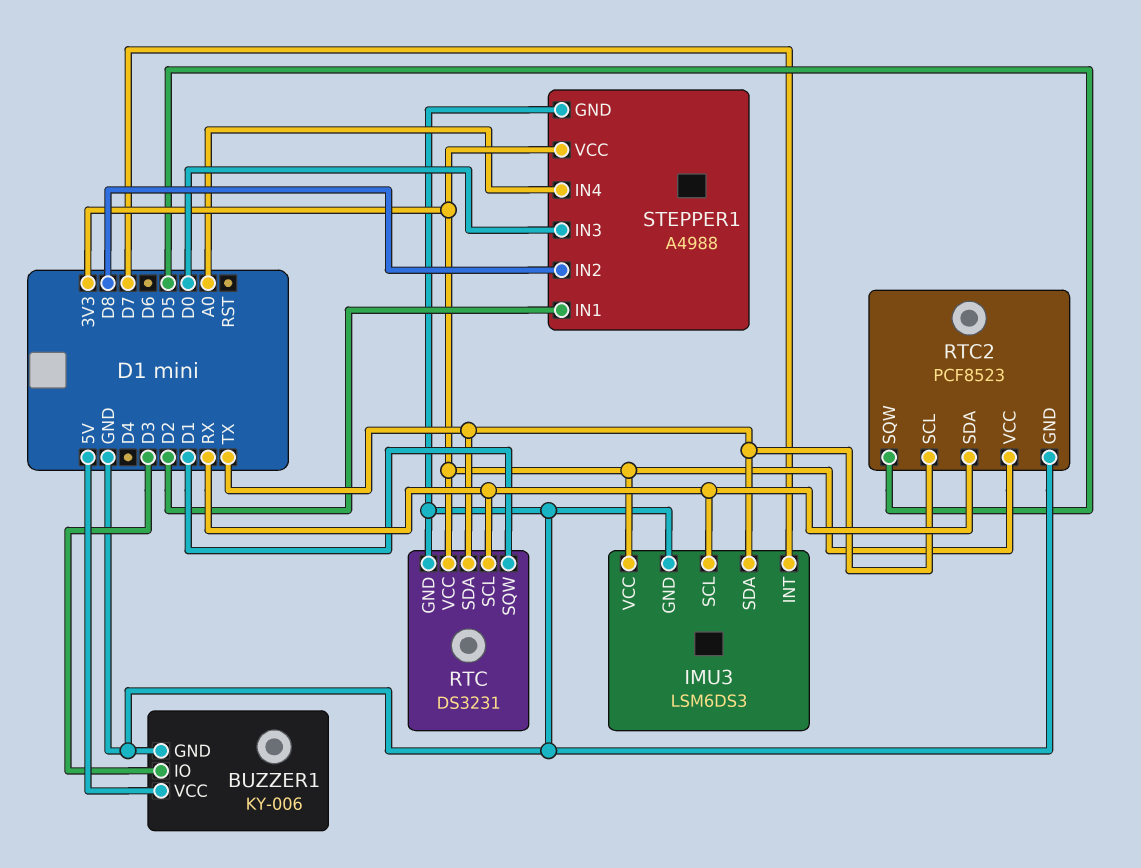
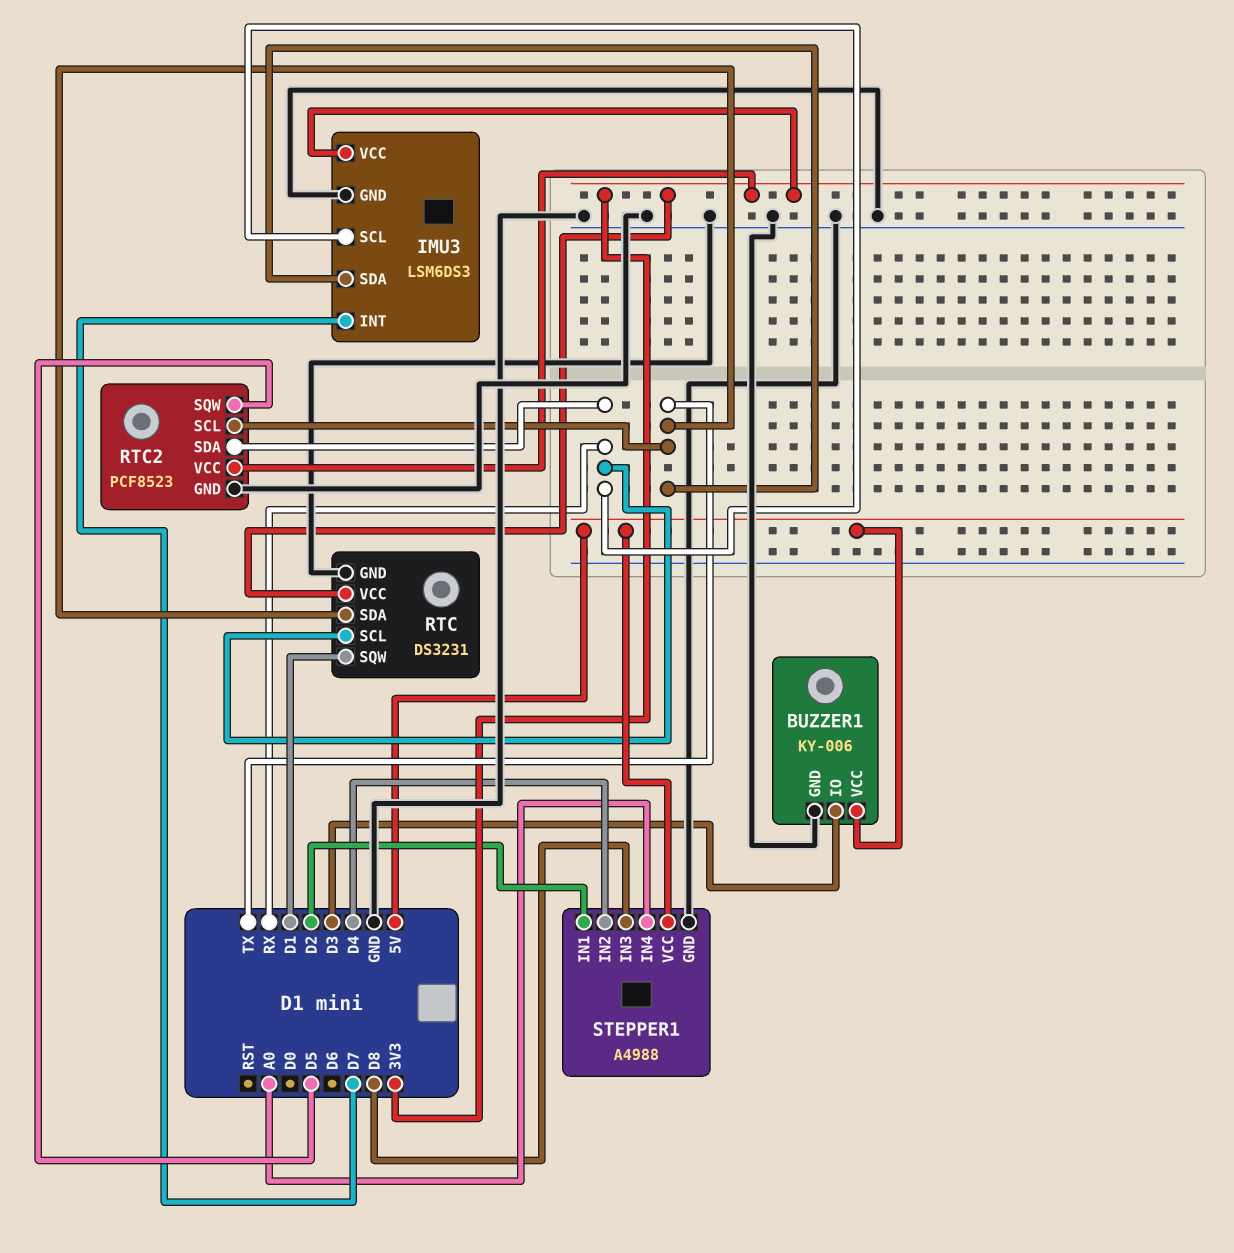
STEPPER1 pin IN2: D8 -> D4
STEPPER1 pin IN3: D0 -> D8
STEPPER1 pin VCC: 3V3 -> 5V

